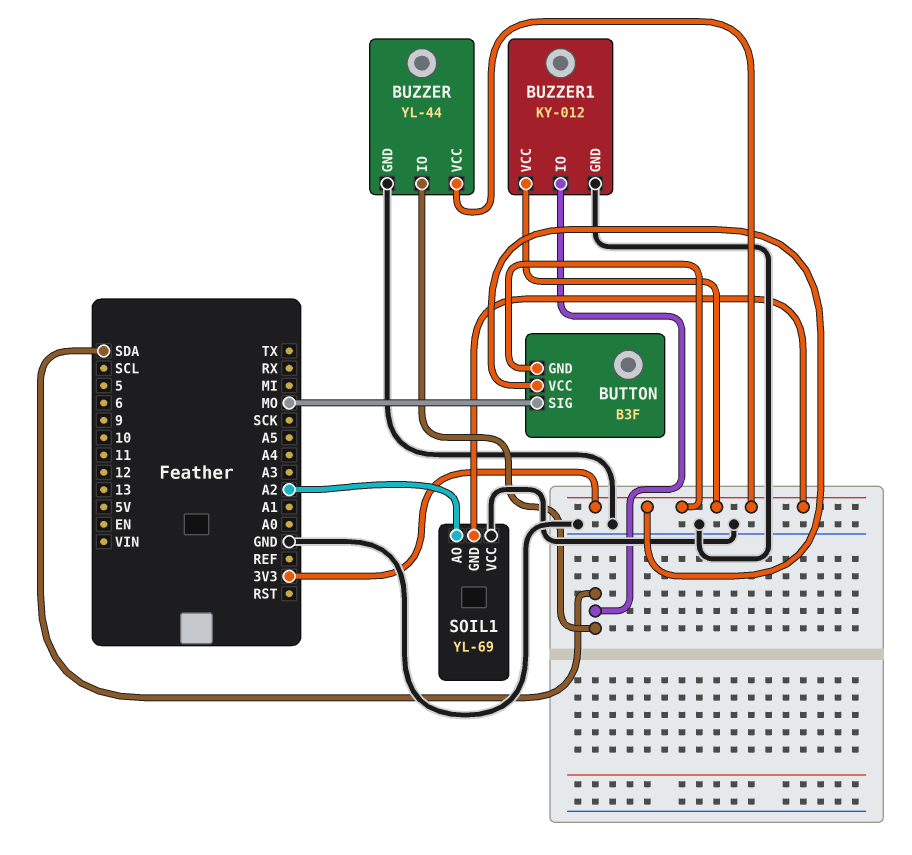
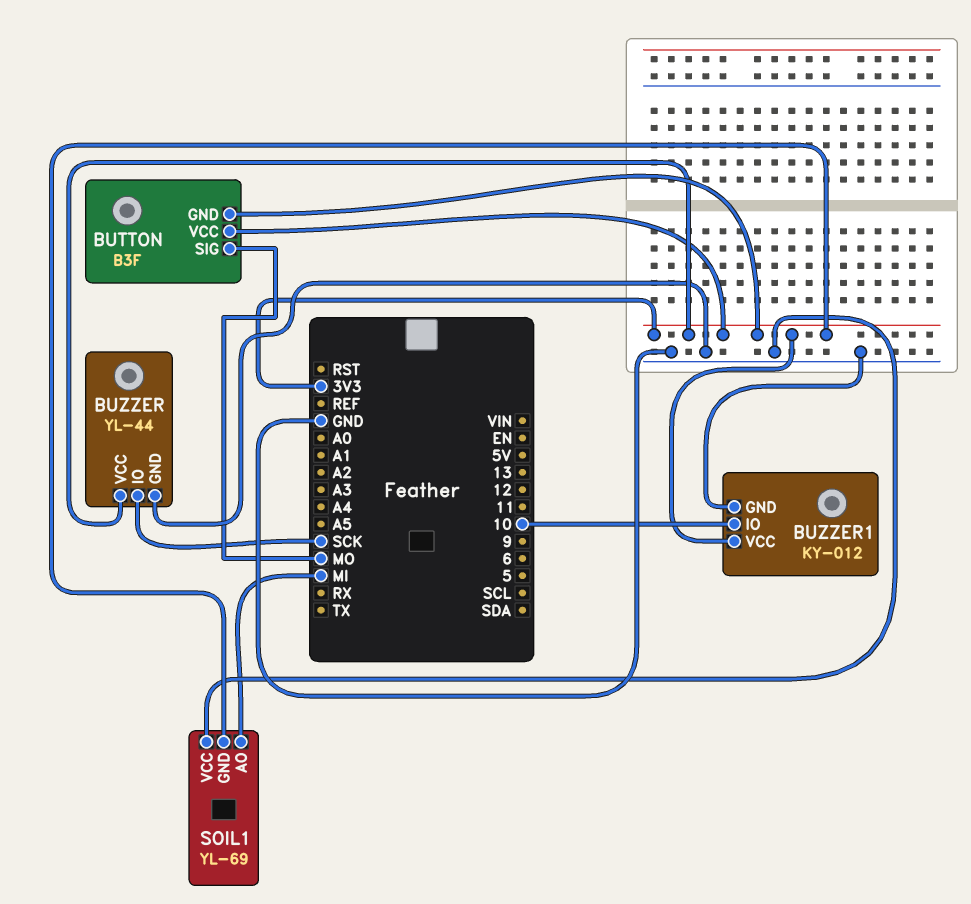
BUZZER pin IO: SDA -> SCK
BUZZER1 pin IO: SDA -> 10
SOIL1 pin AO: A2 -> MI

